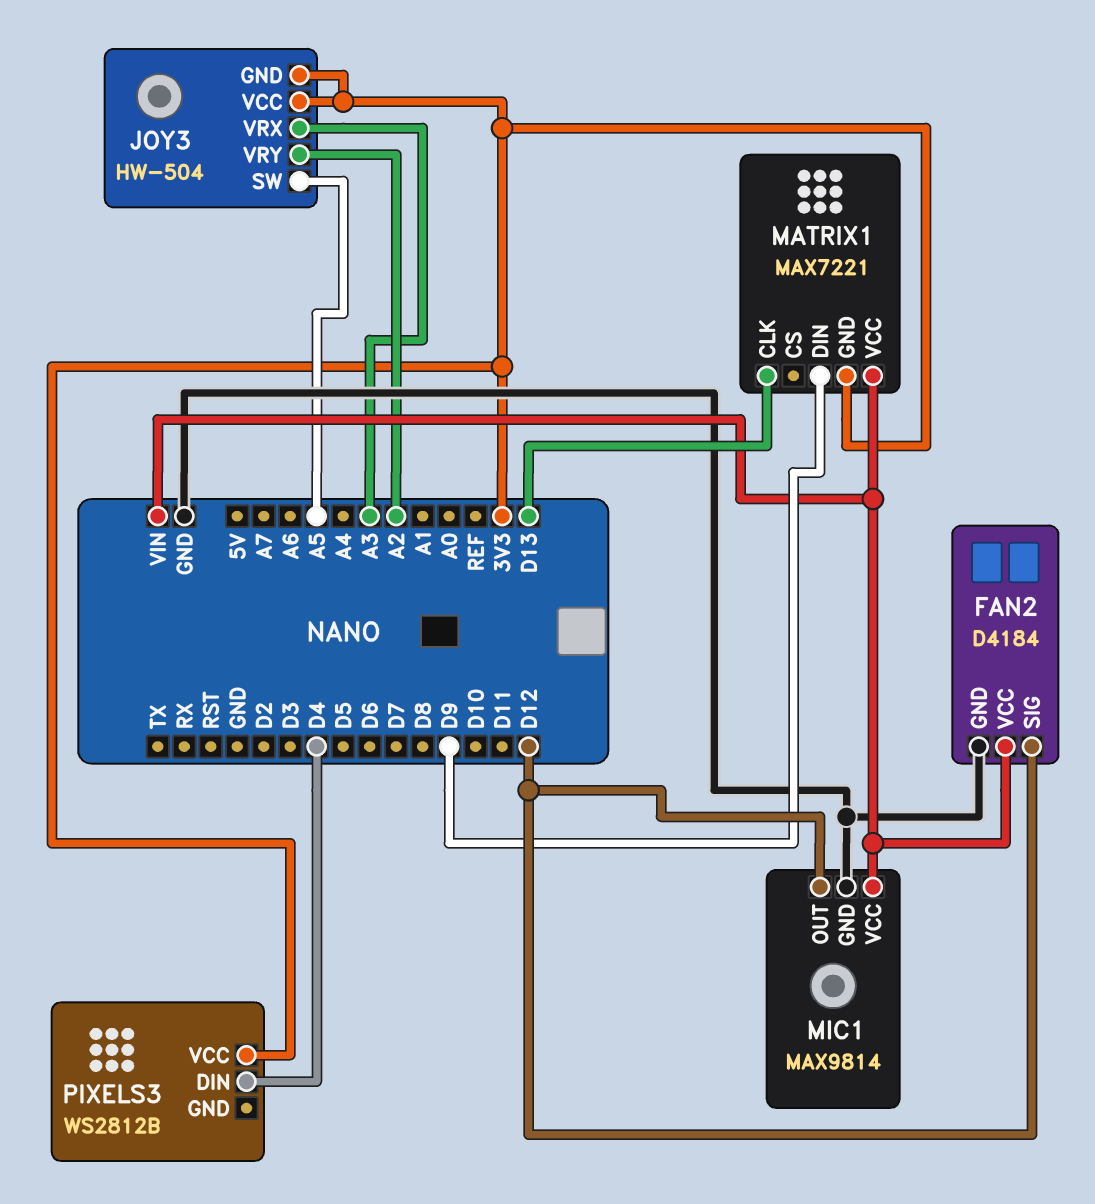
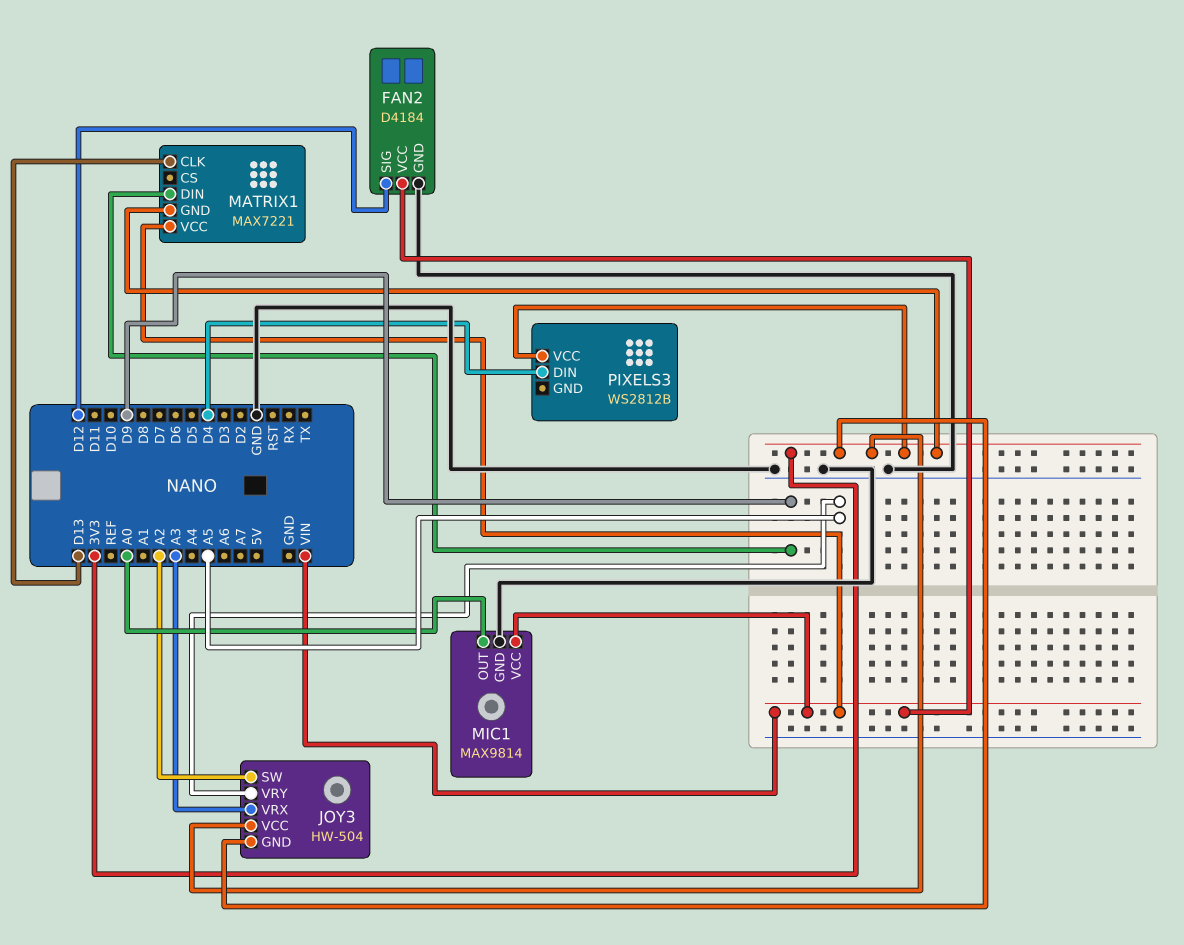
JOY3 pin SW: A5 -> A2
JOY3 pin VRY: A2 -> A5
MIC1 pin OUT: D12 -> A0

